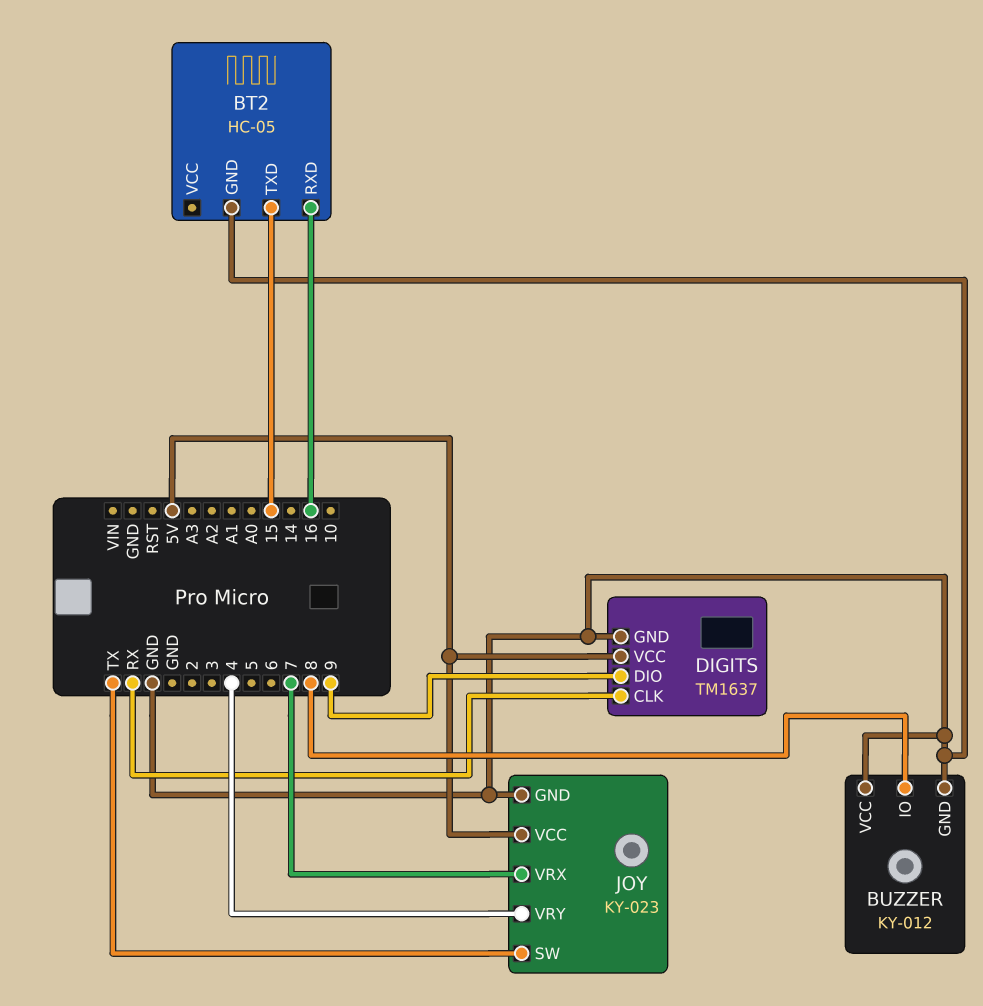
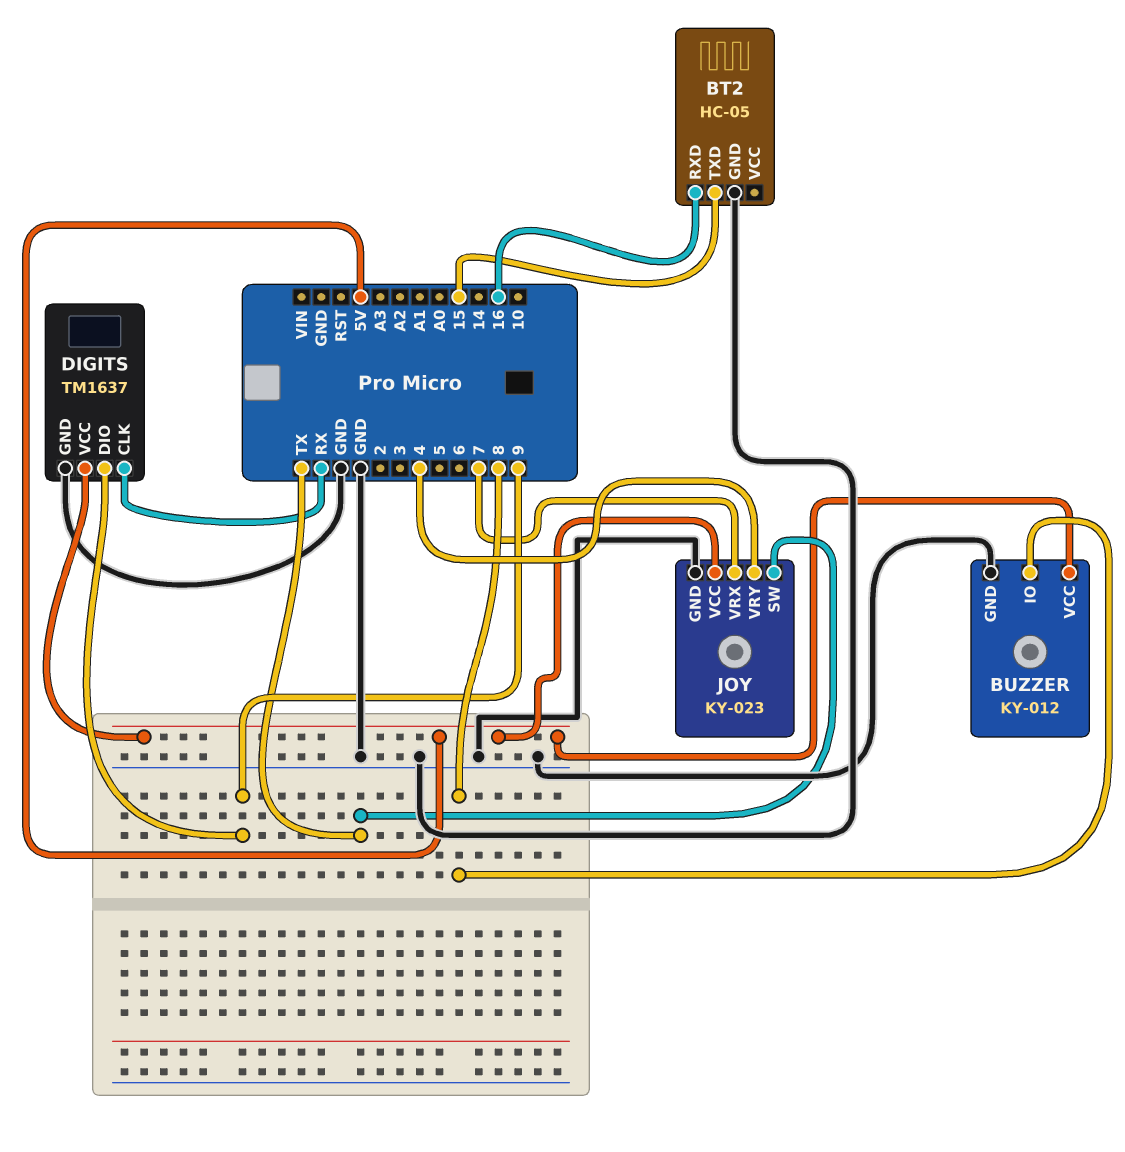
BUZZER pin VCC: GND -> 5V

